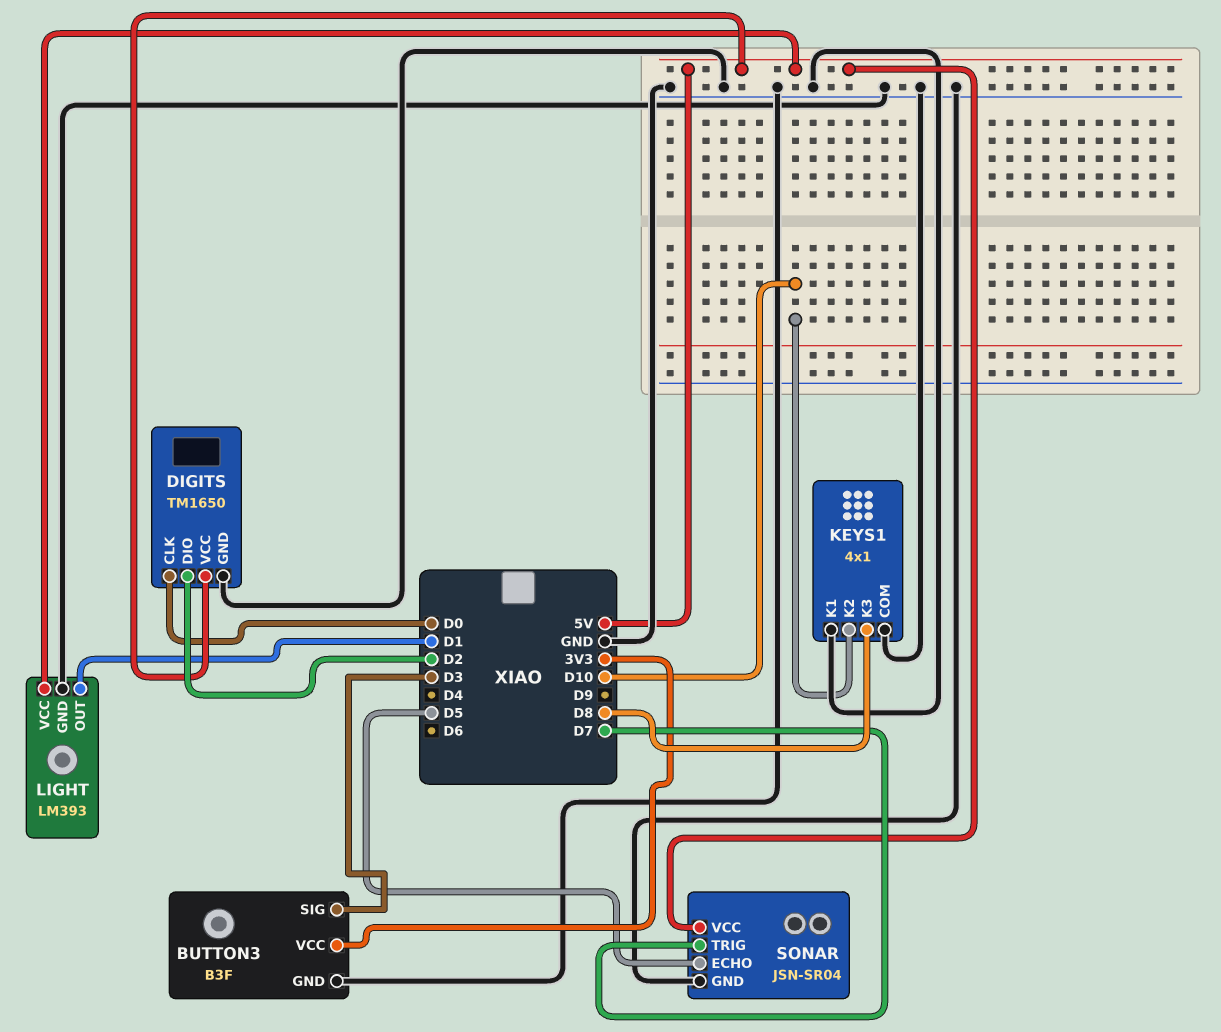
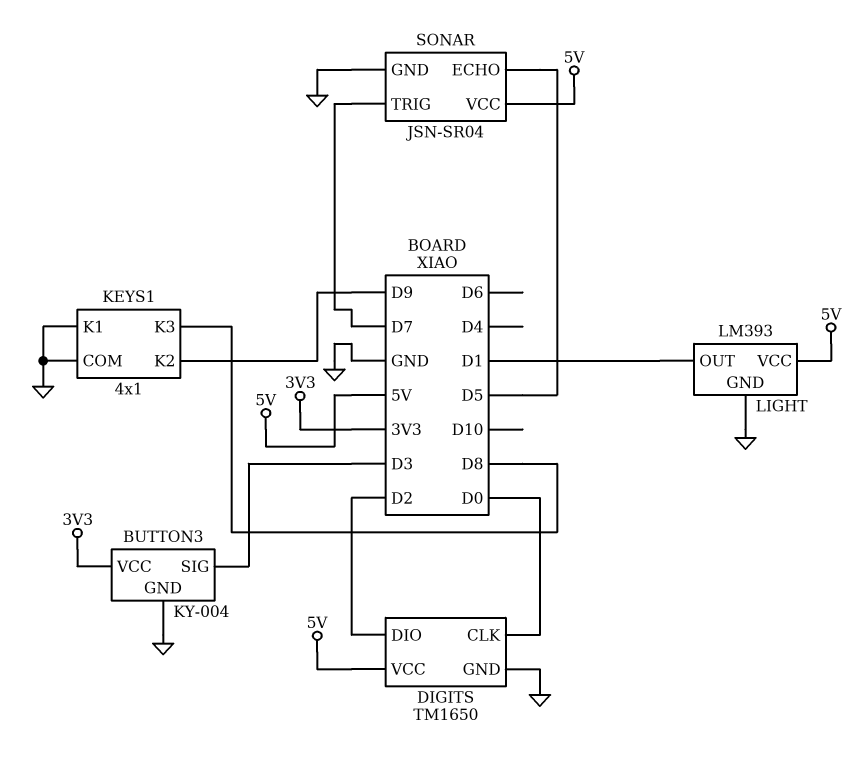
BUTTON3: B3F -> KY-004
KEYS1 pin K2: D10 -> D9

